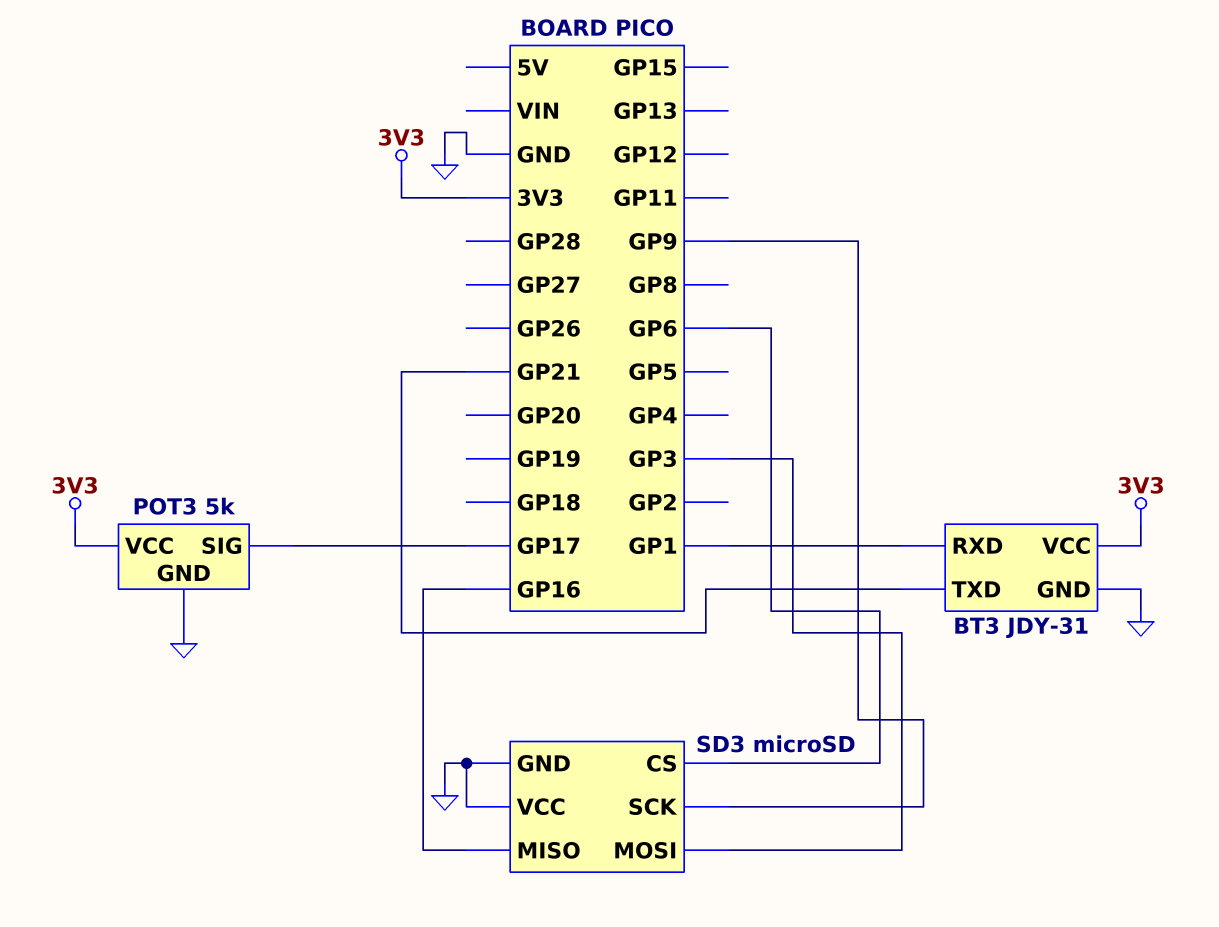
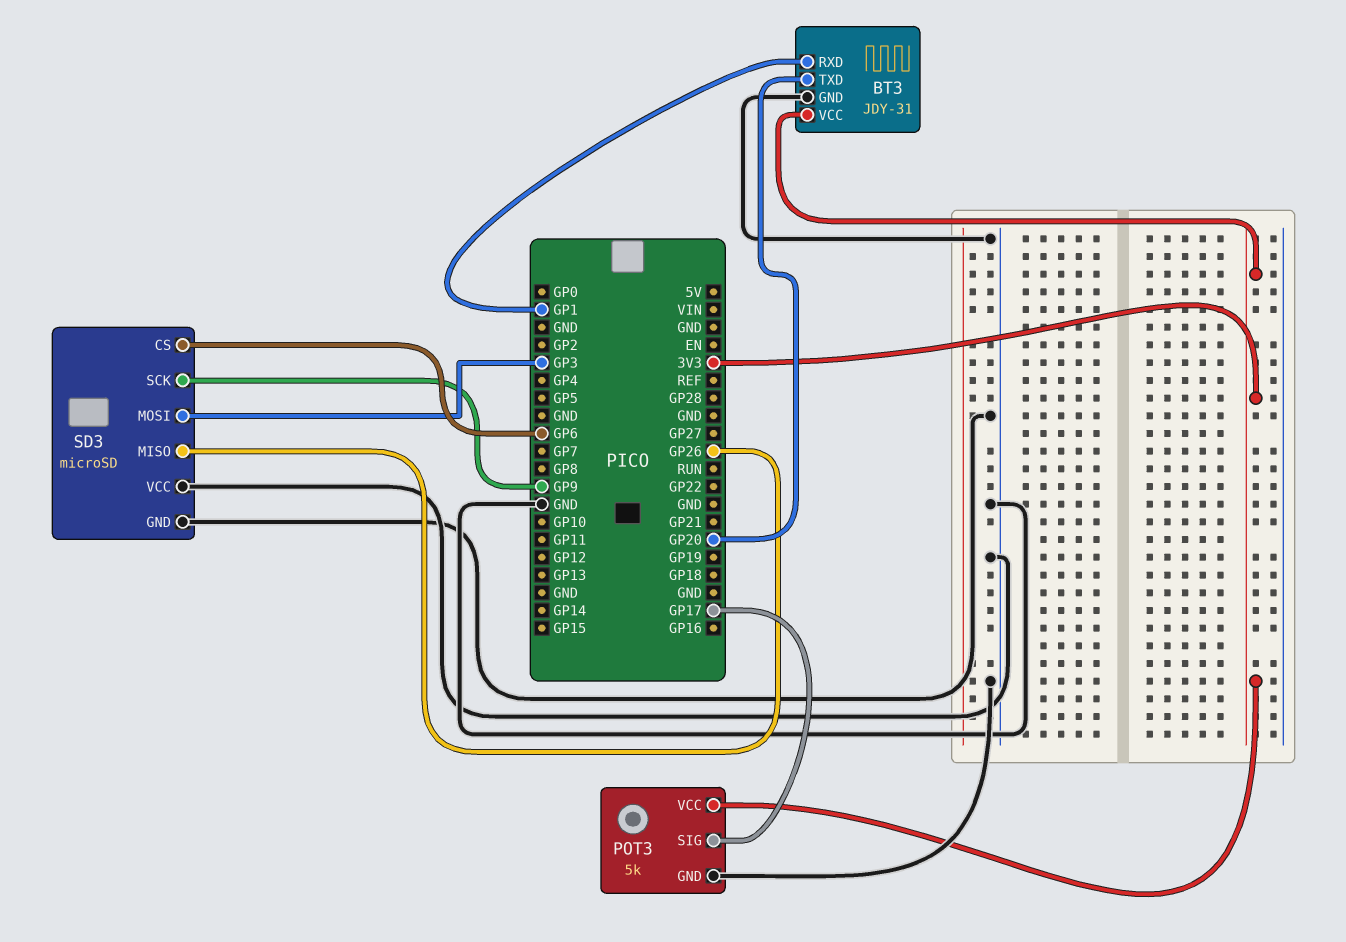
BT3 pin TXD: GP21 -> GP20
SD3 pin MISO: GP16 -> GP26

